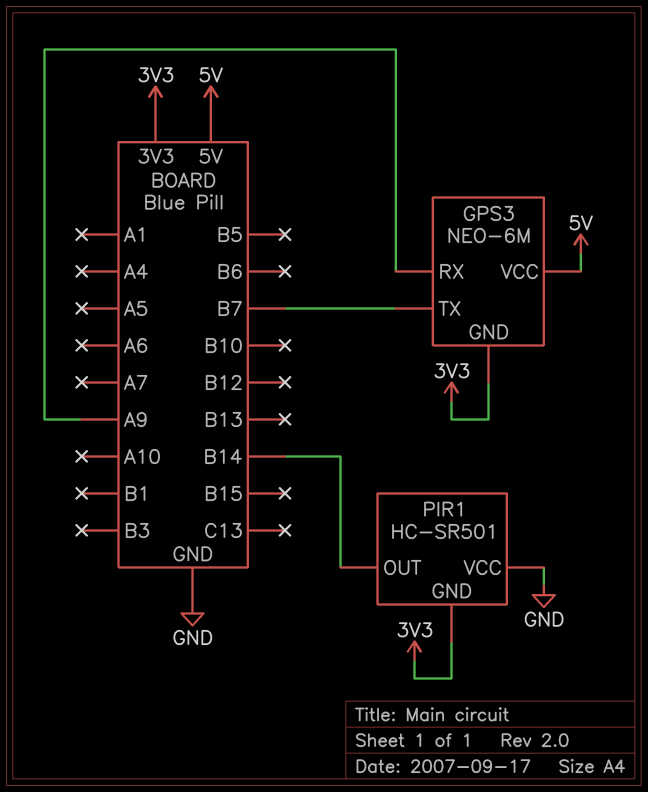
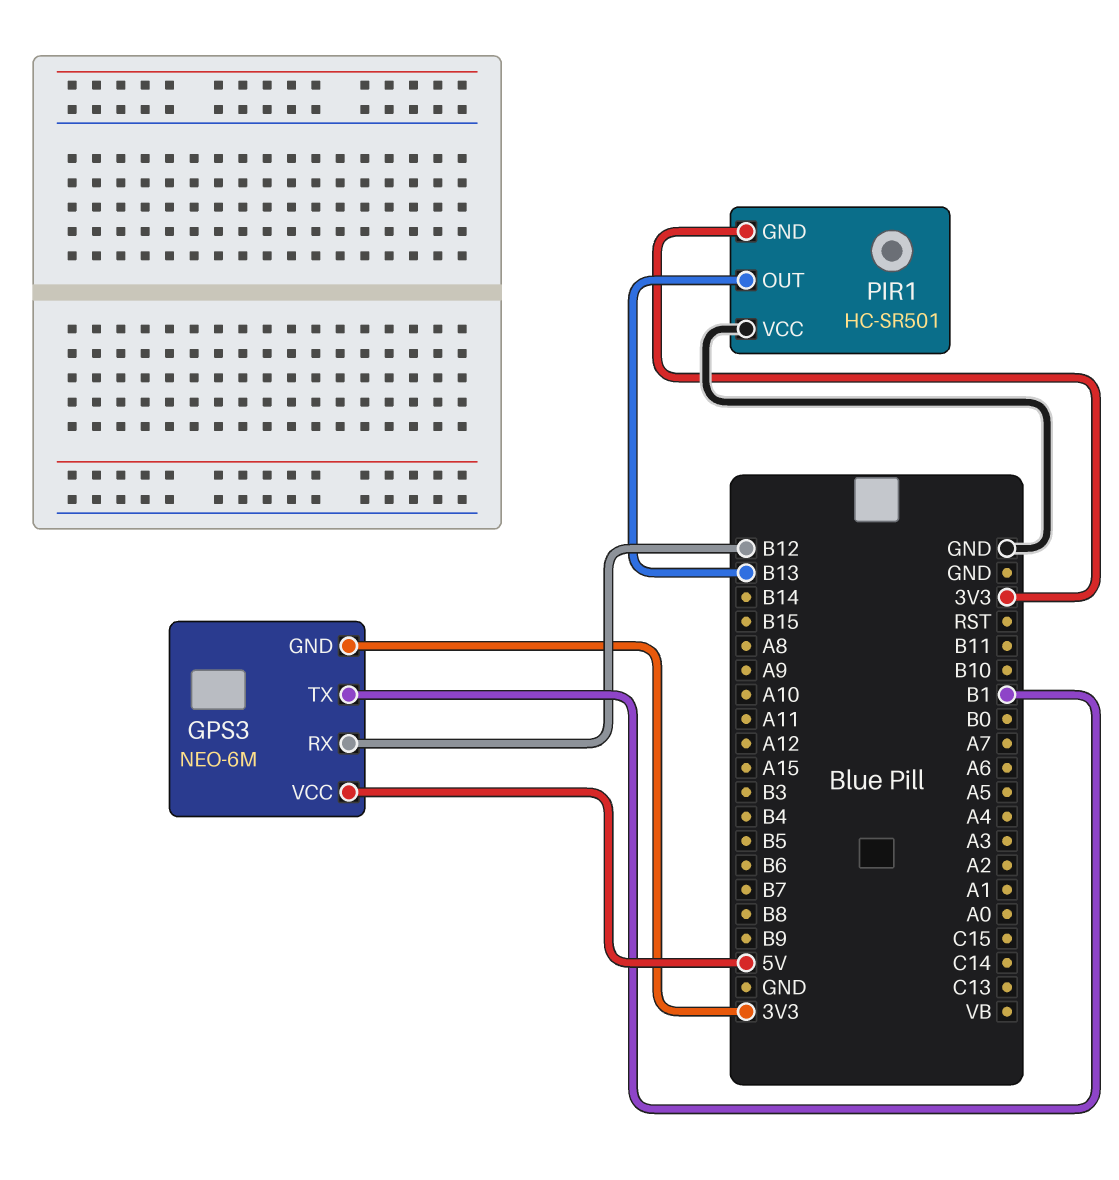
GPS3 pin RX: A9 -> B12
GPS3 pin TX: B7 -> B1
PIR1 pin OUT: B14 -> B13

